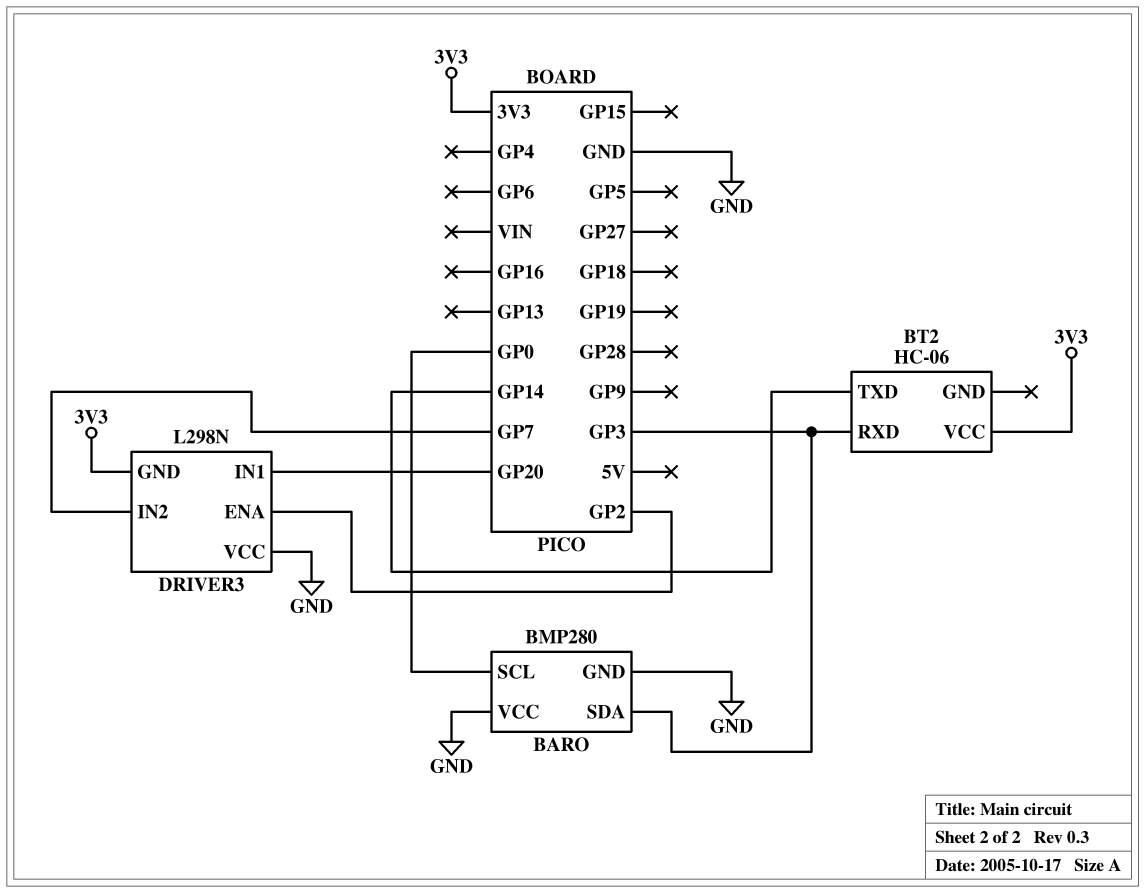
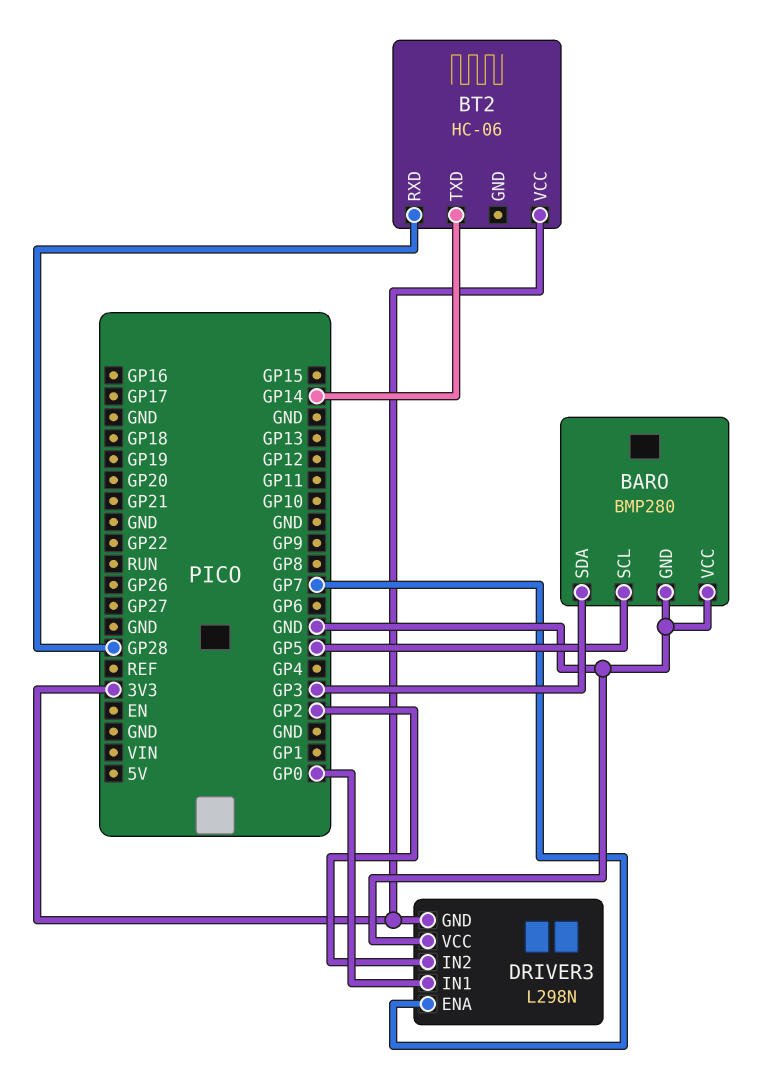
BARO pin SCL: GP0 -> GP5
BT2 pin RXD: GP3 -> GP28
DRIVER3 pin ENA: GP2 -> GP7
DRIVER3 pin IN1: GP20 -> GP0
DRIVER3 pin IN2: GP7 -> GP2

